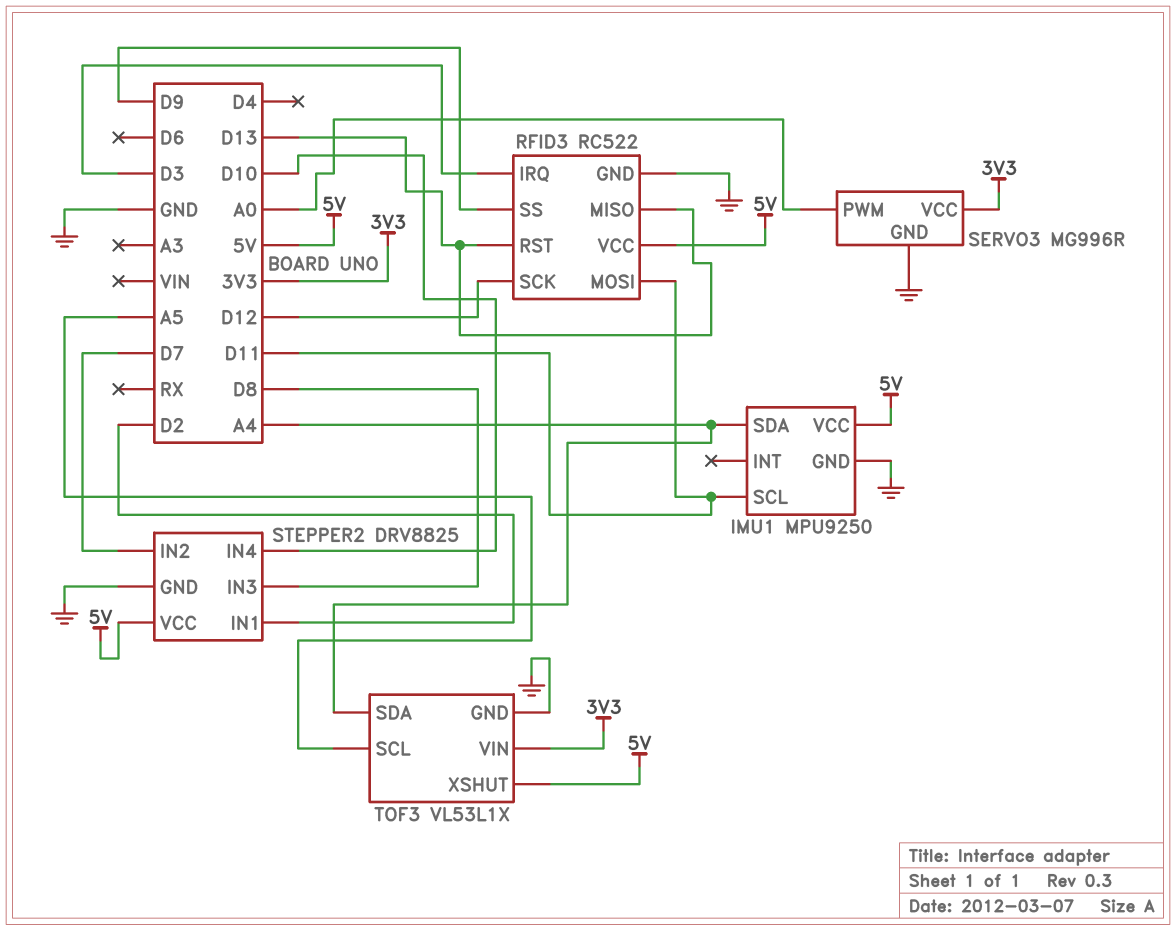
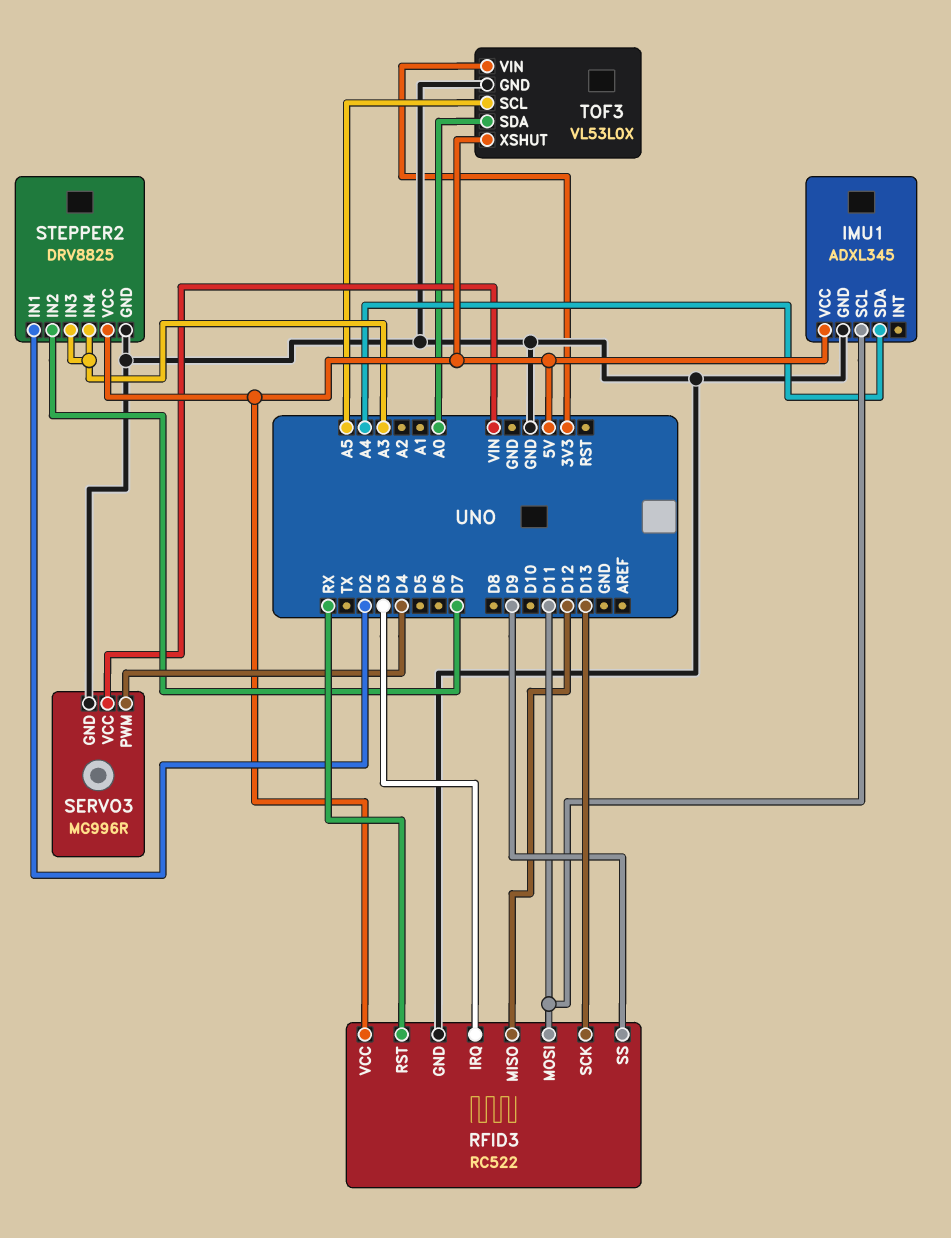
IMU1: MPU9250 -> ADXL345
RFID3 pin MISO: D13 -> D12
RFID3 pin RST: D13 -> RX
RFID3 pin SCK: D12 -> D13
SERVO3 pin PWM: A0 -> D4
SERVO3 pin VCC: 3V3 -> VIN
STEPPER2 pin IN3: D8 -> A3
STEPPER2 pin IN4: D10 -> A3
TOF3: VL53L1X -> VL53L0X
TOF3 pin SDA: A4 -> A0

